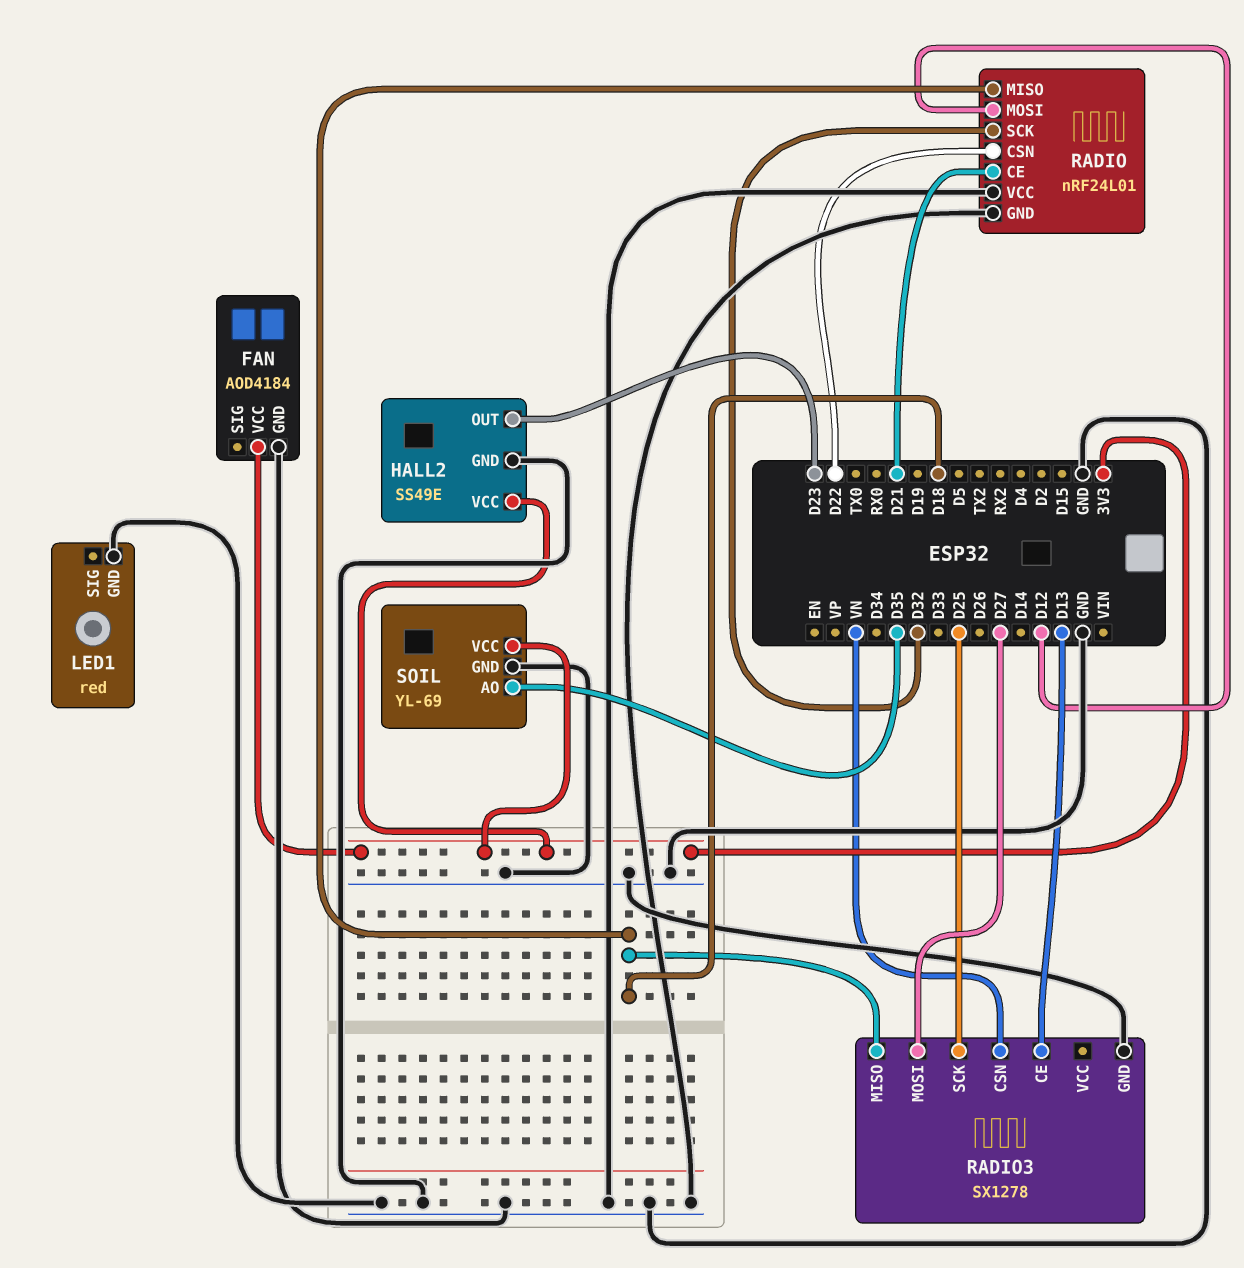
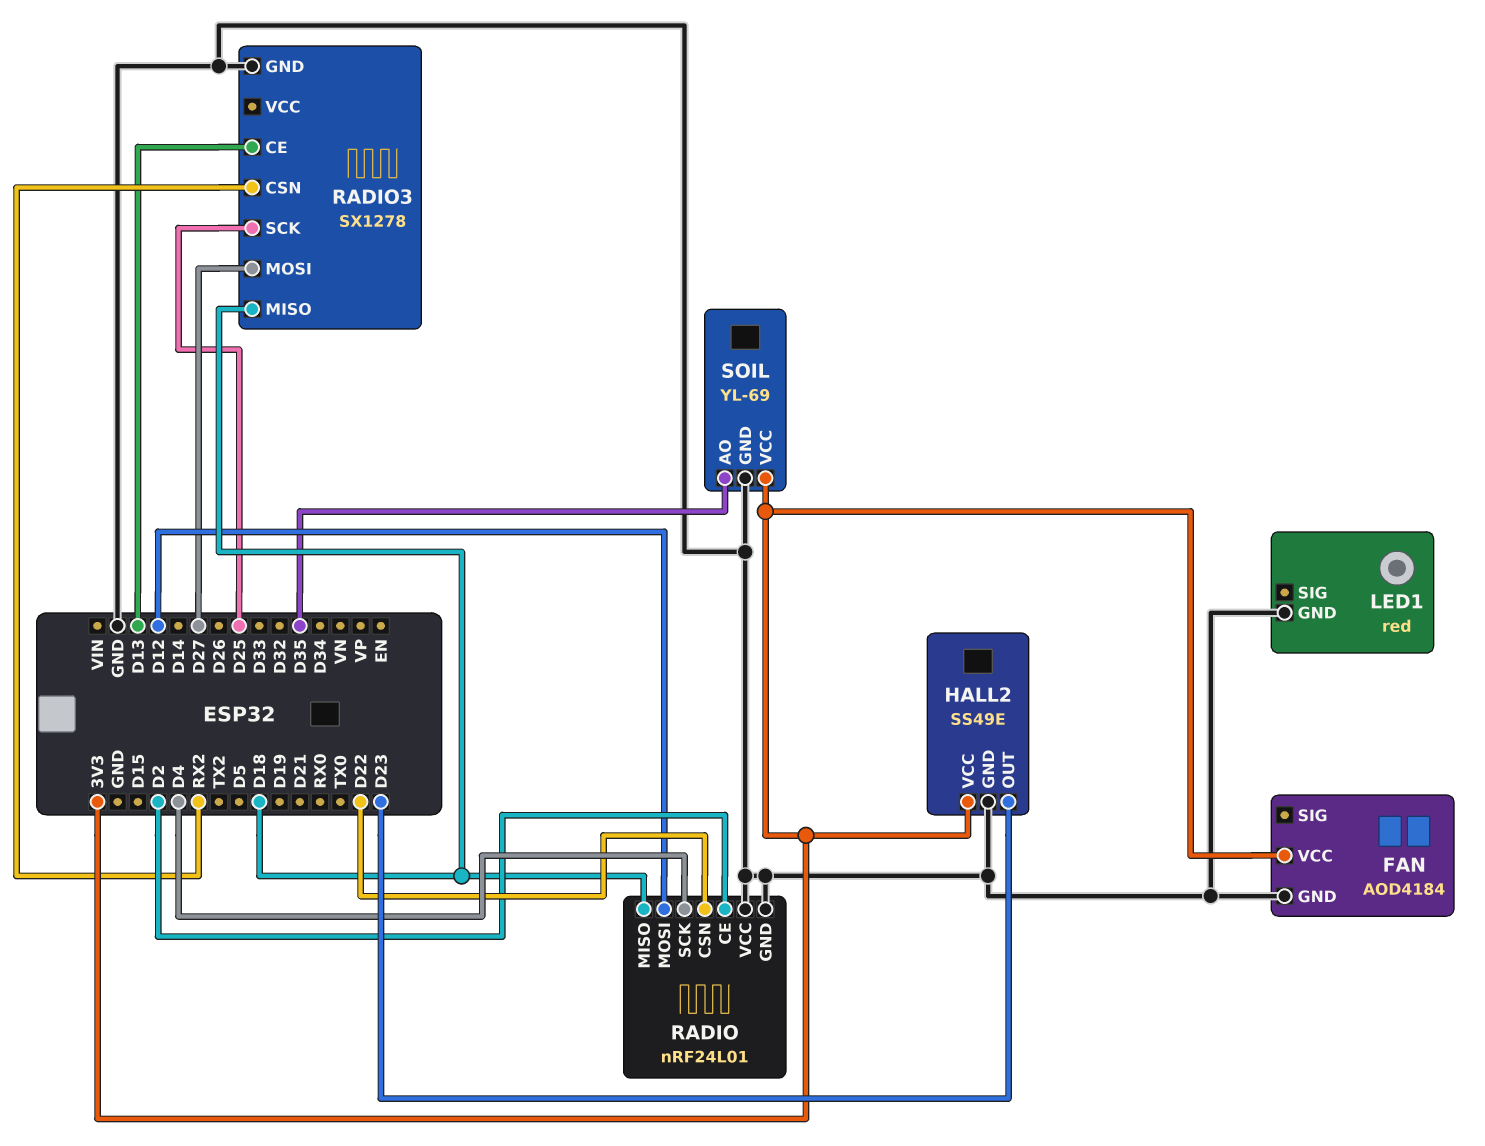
RADIO pin CE: D21 -> D2
RADIO pin SCK: D32 -> D4
RADIO3 pin CSN: VN -> RX2

